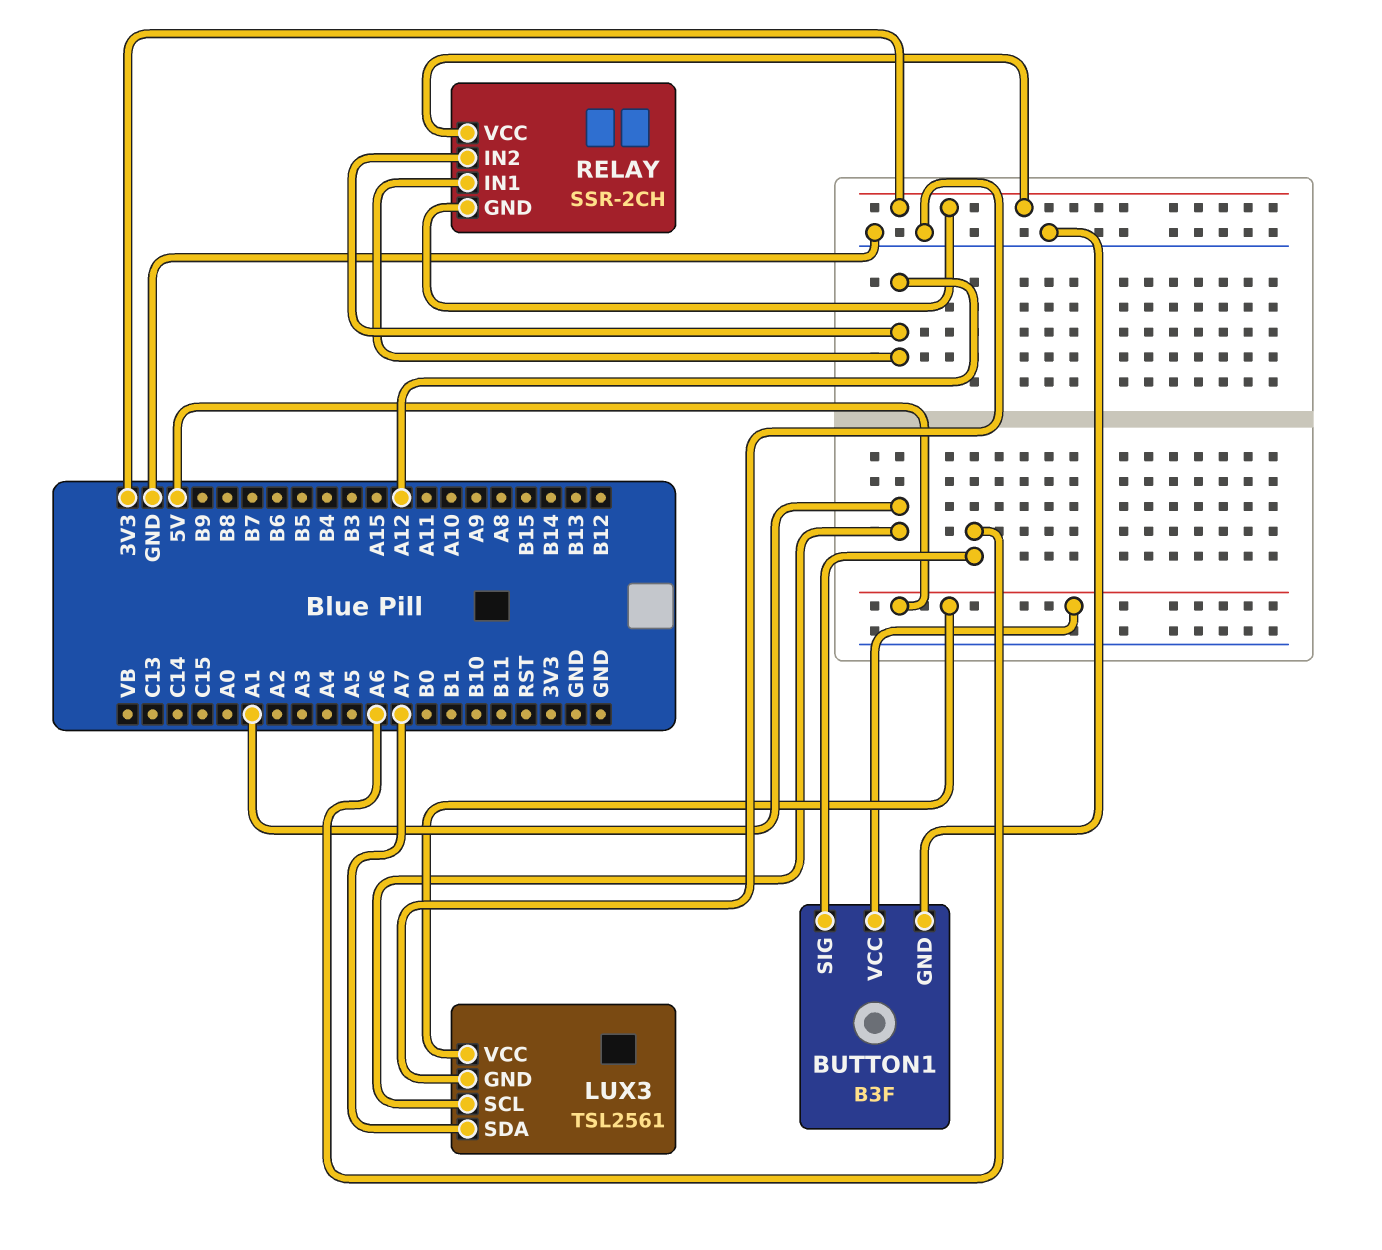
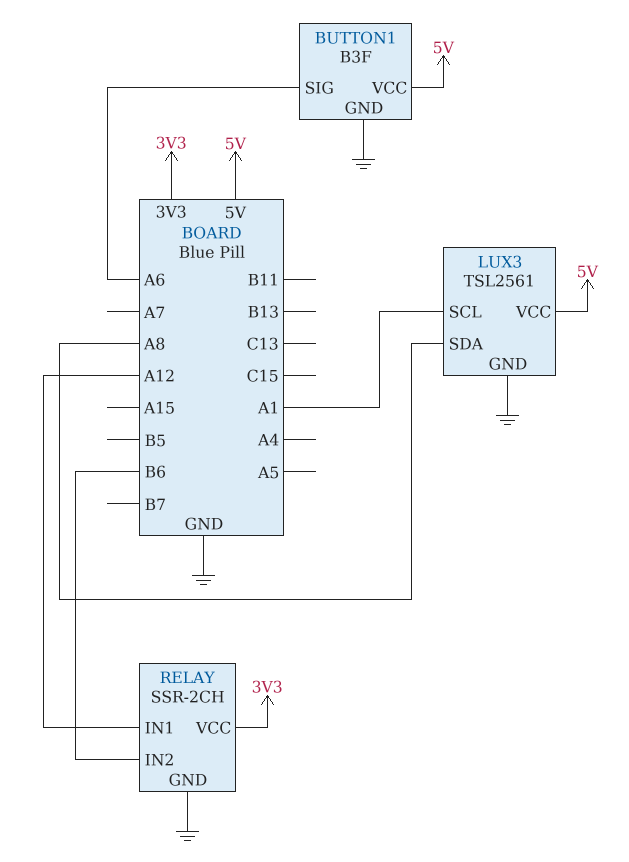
LUX3 pin SDA: A7 -> A8
RELAY pin GND: 3V3 -> GND
RELAY pin IN2: A12 -> B6

